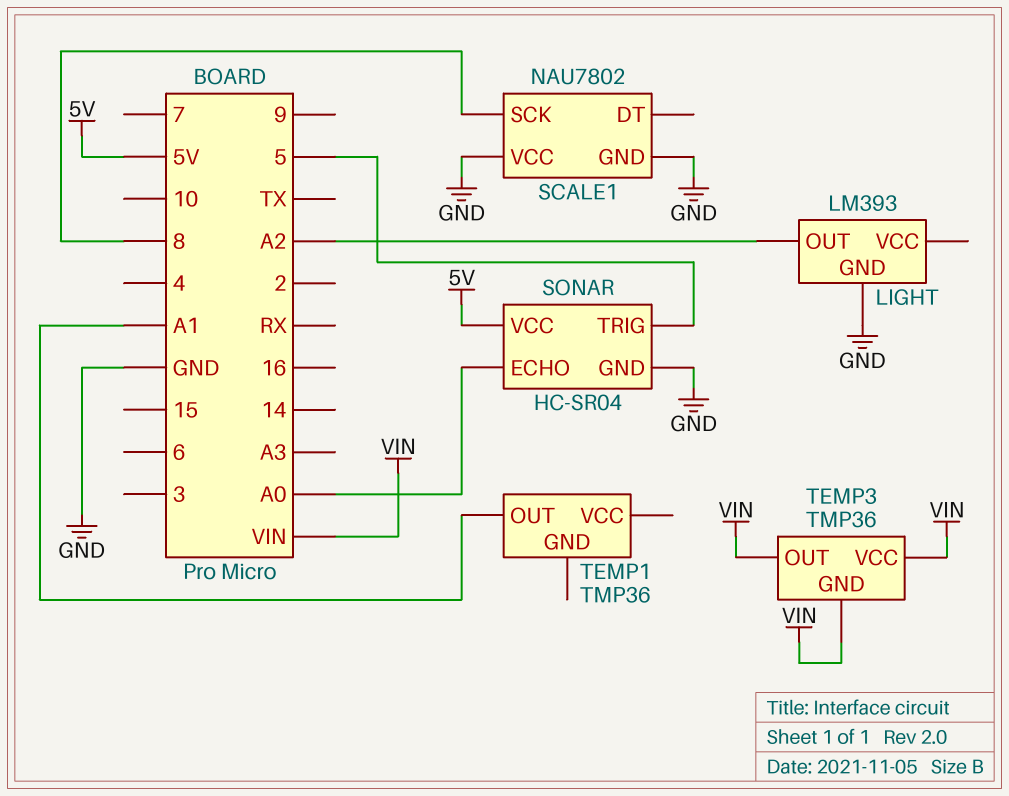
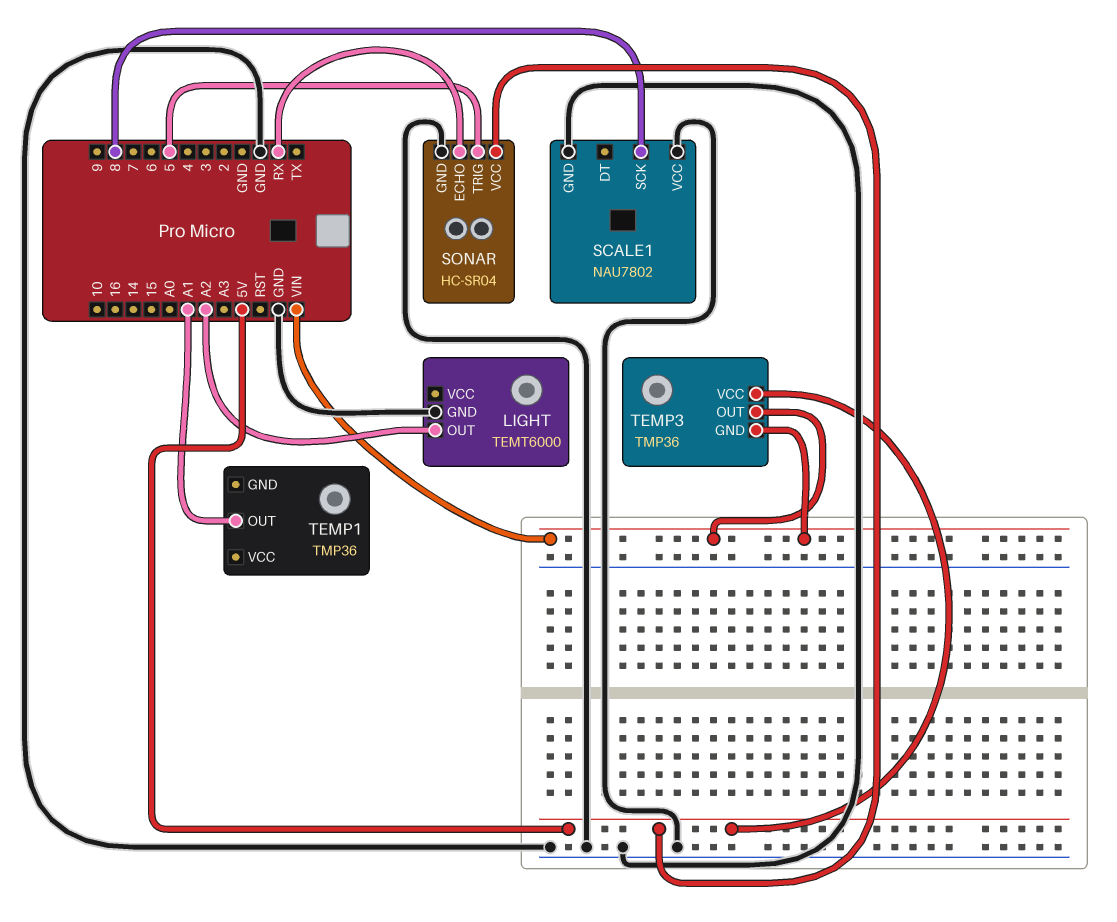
LIGHT: LM393 -> TEMT6000
SONAR pin ECHO: A0 -> RX
TEMP3 pin VCC: VIN -> 5V

